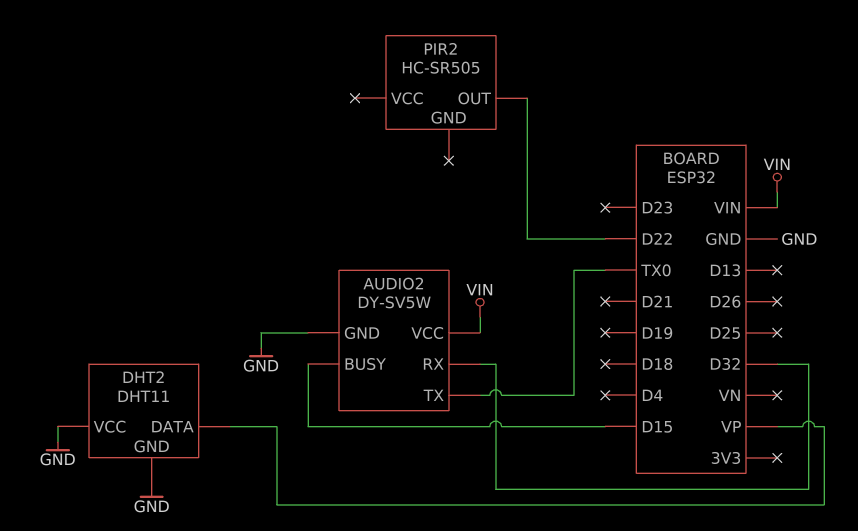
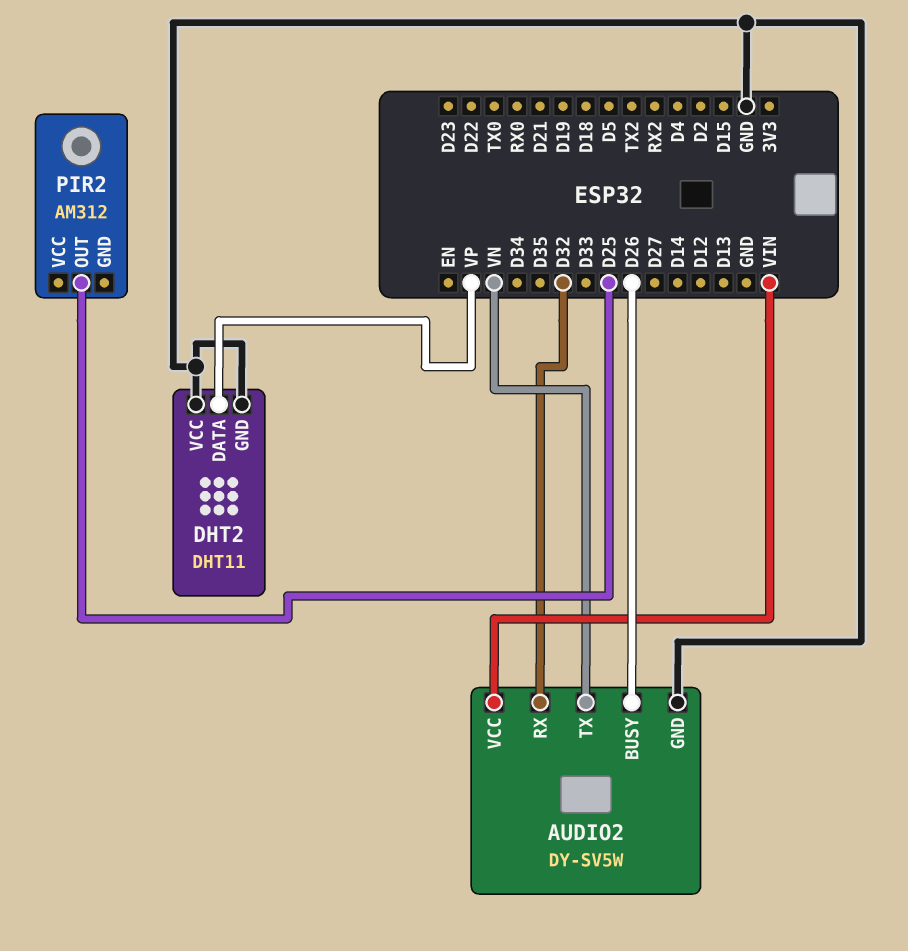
AUDIO2 pin BUSY: D15 -> D26
AUDIO2 pin TX: TX0 -> VN
PIR2: HC-SR505 -> AM312
PIR2 pin OUT: D22 -> D25

